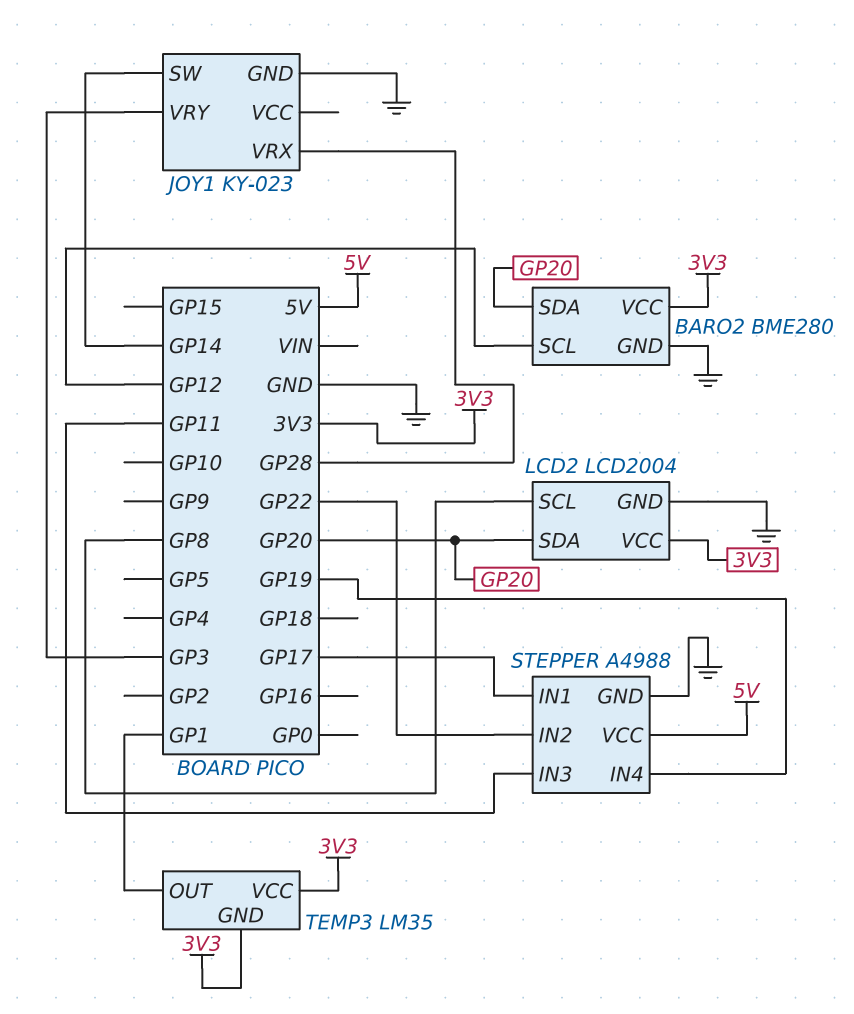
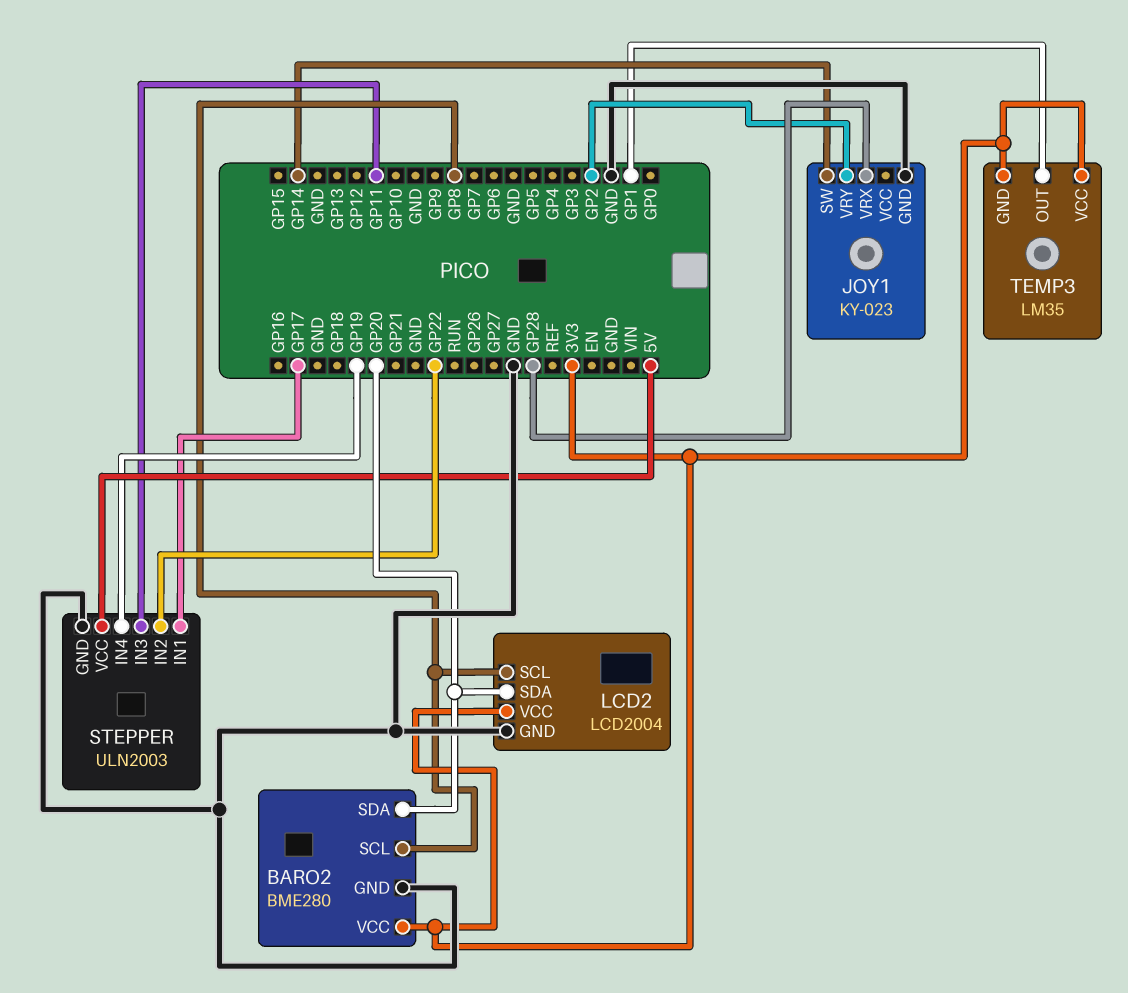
BARO2 pin SCL: GP12 -> GP8
JOY1 pin VRY: GP3 -> GP2
STEPPER: A4988 -> ULN2003

